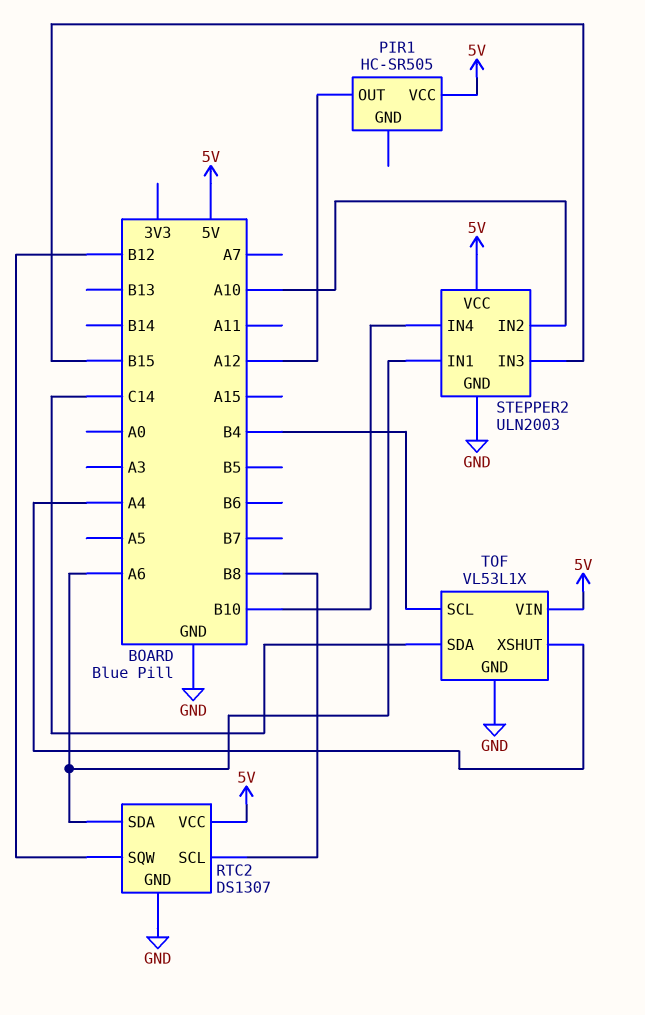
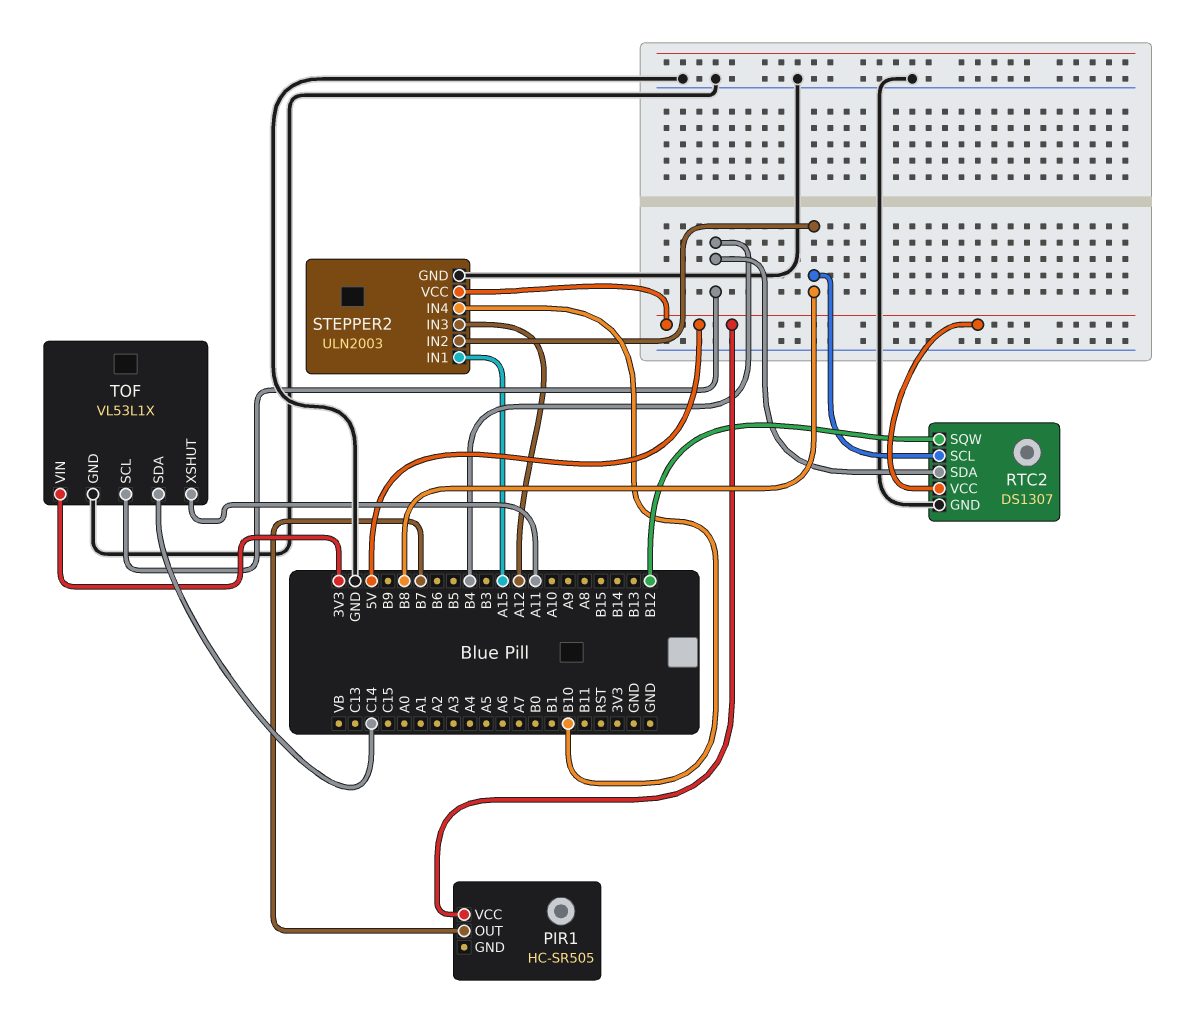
PIR1 pin OUT: A12 -> B7
RTC2 pin SDA: A6 -> B4
STEPPER2 pin IN1: A6 -> A15
STEPPER2 pin IN2: A10 -> B8
STEPPER2 pin IN3: B15 -> A12
TOF pin VIN: 5V -> 3V3
TOF pin XSHUT: A4 -> A11

